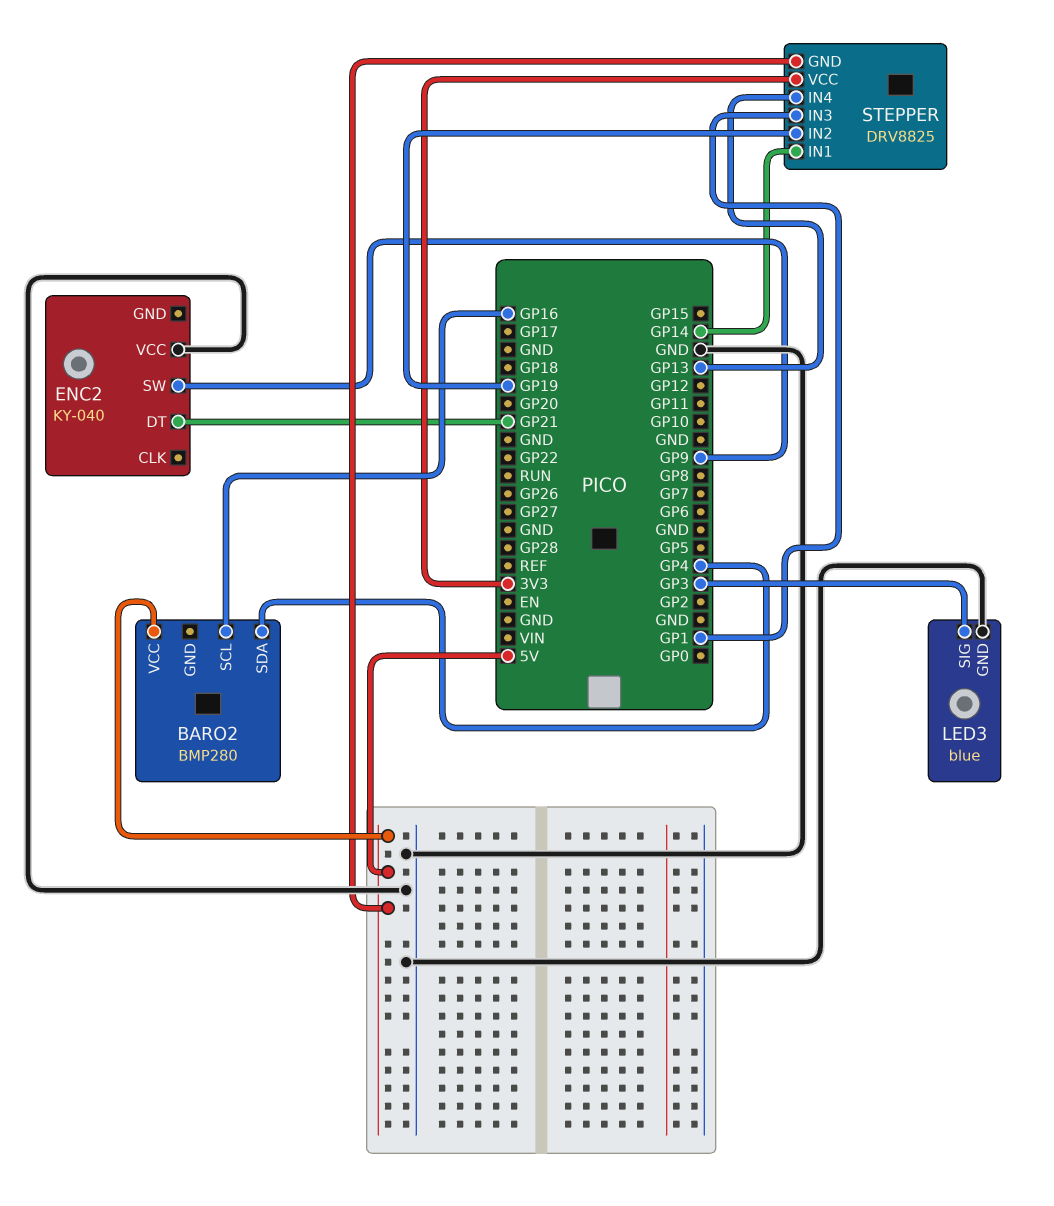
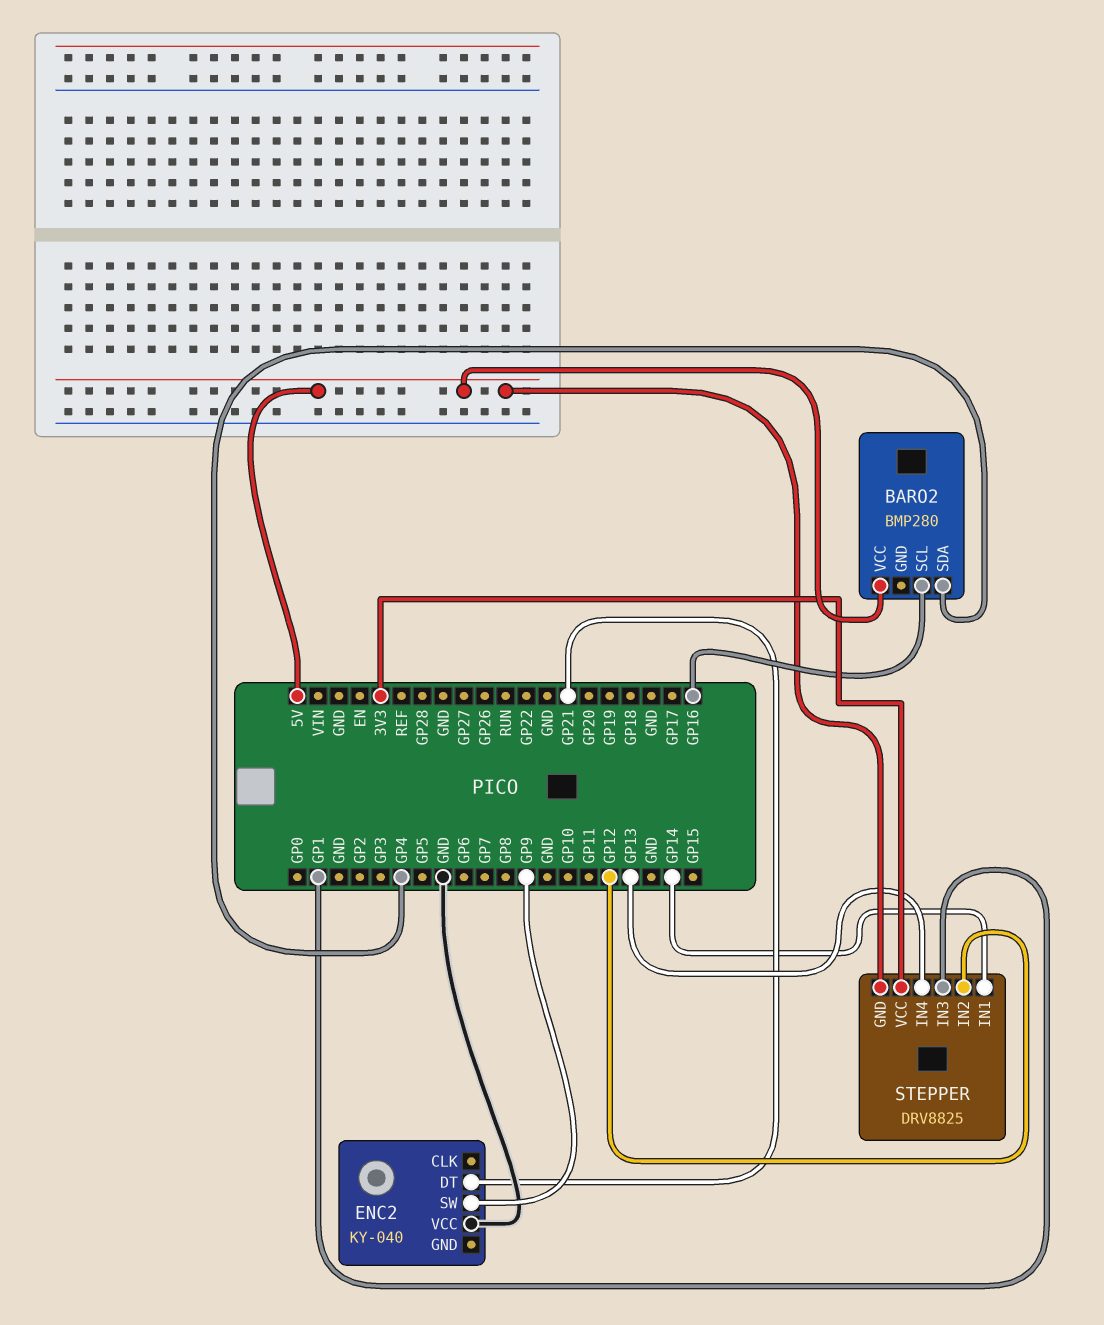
LED3: blue -> none
LED3 pin GND: GND -> none
LED3 pin SIG: GP3 -> none
STEPPER pin IN2: GP19 -> GP12

